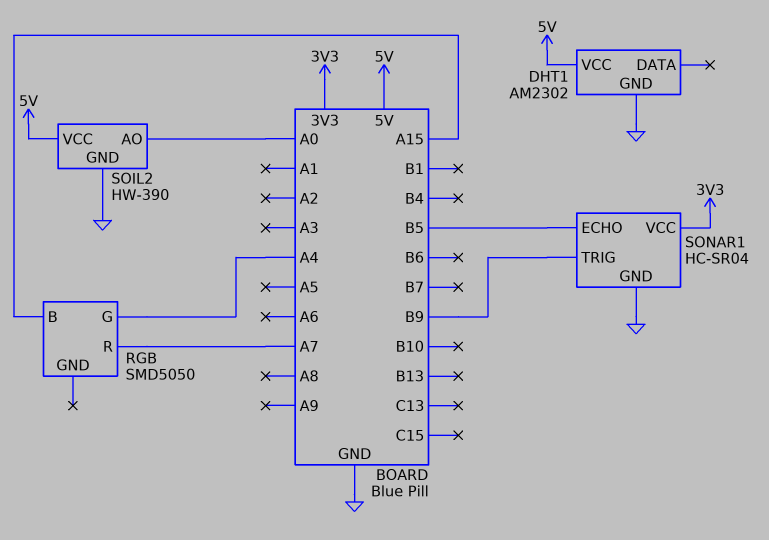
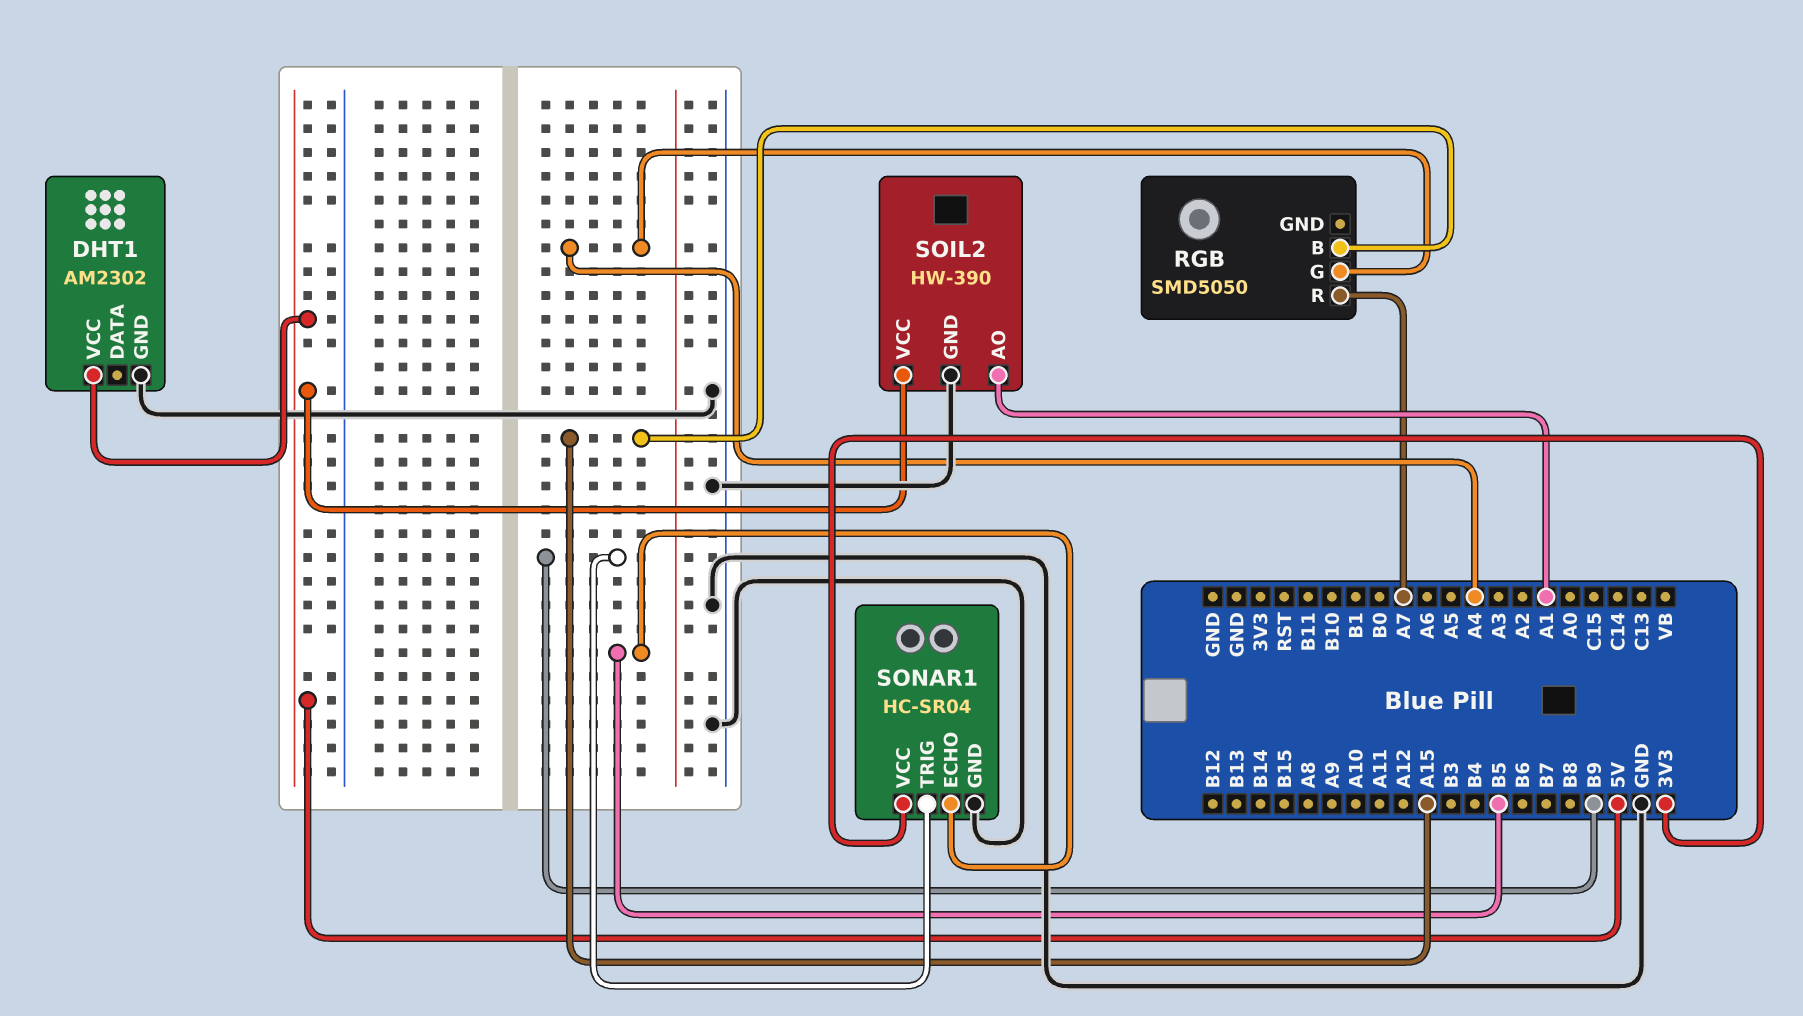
SOIL2 pin AO: A0 -> A1

